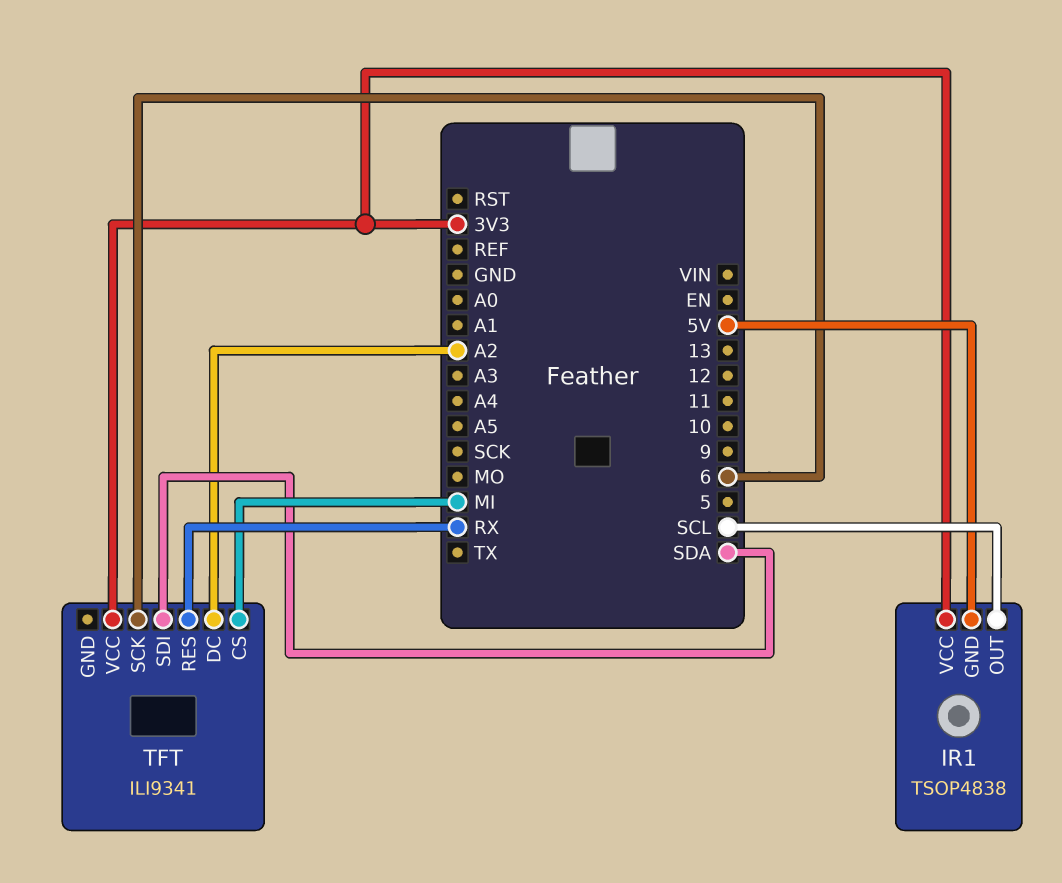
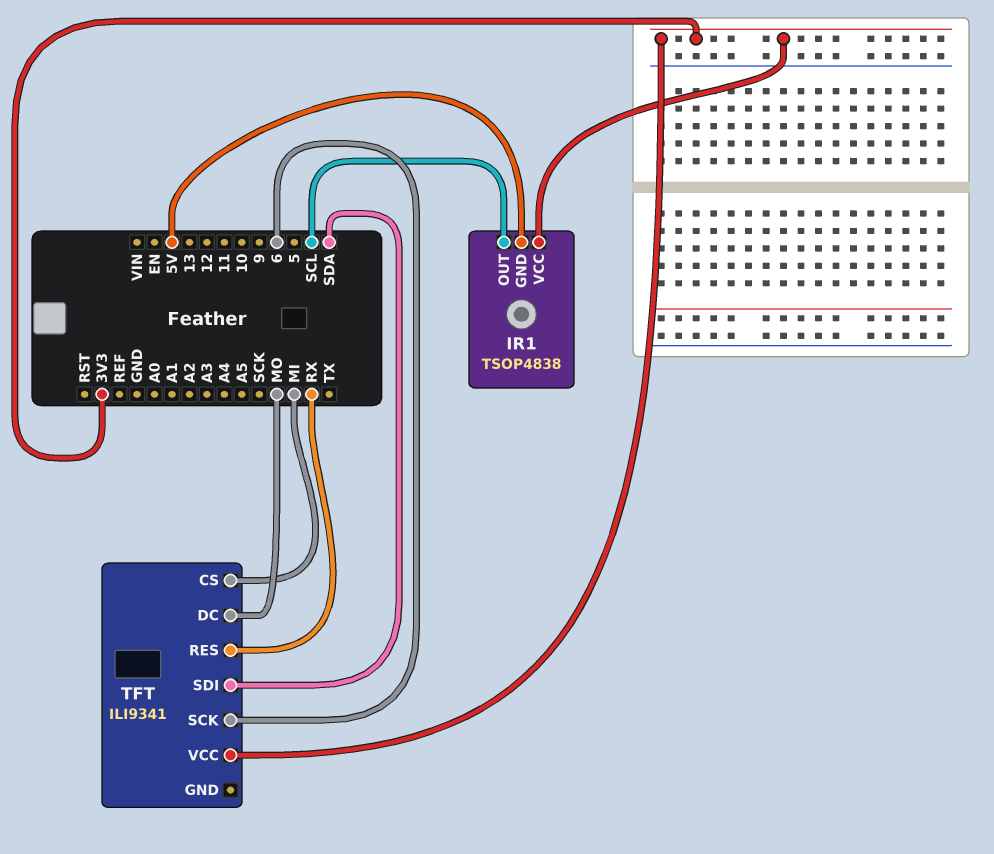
TFT pin DC: A2 -> MO

